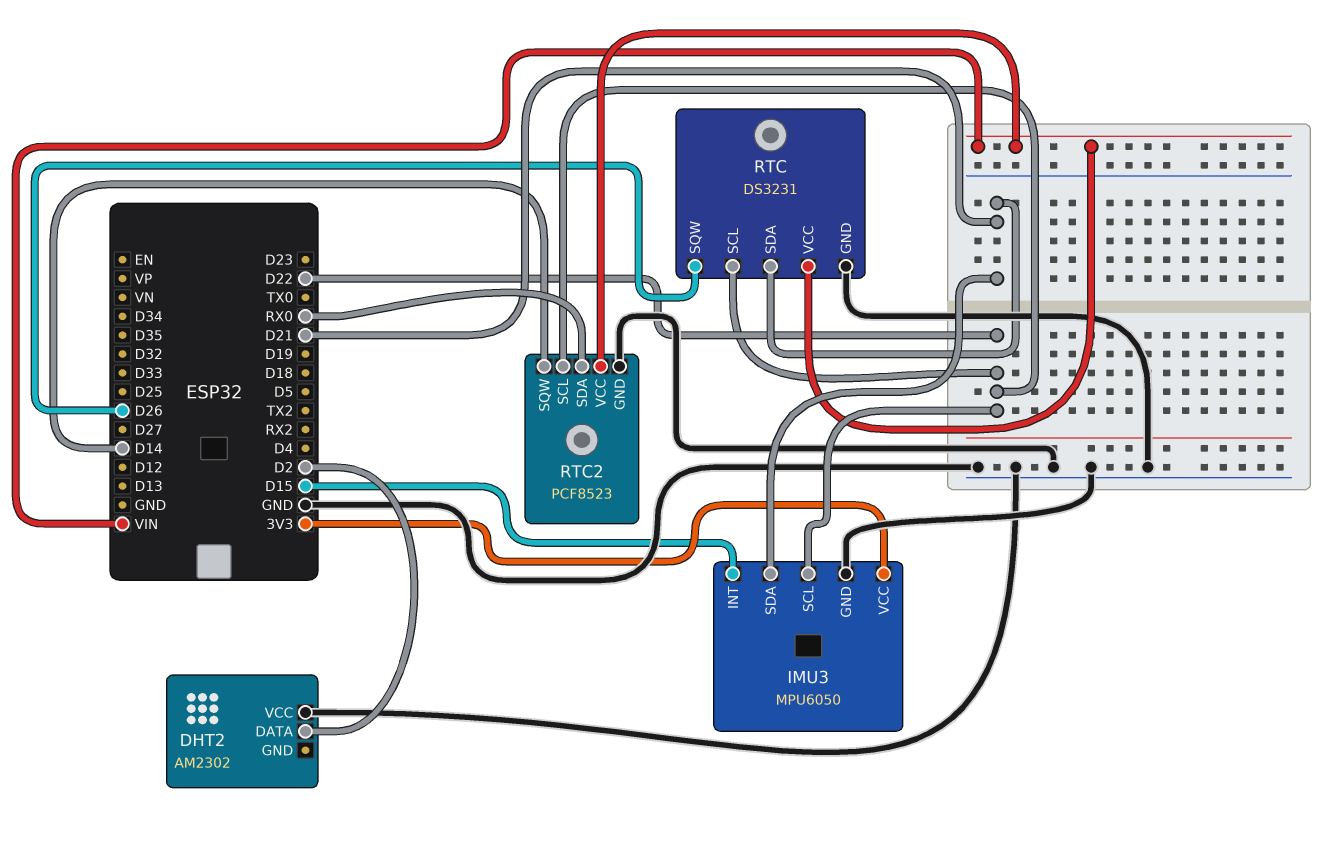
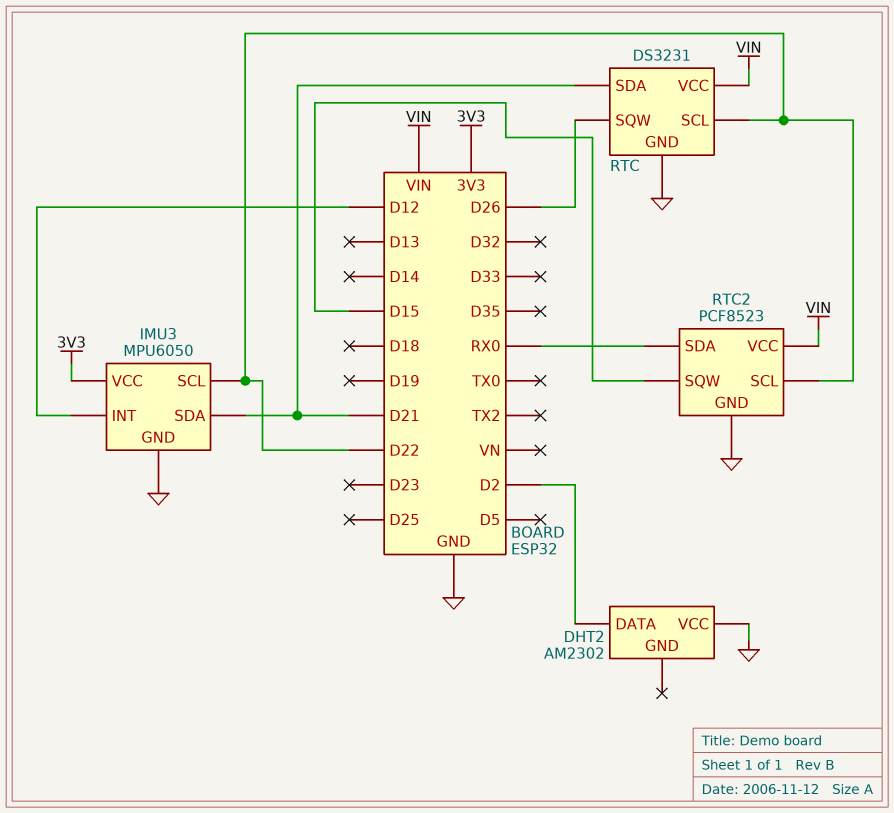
IMU3 pin INT: D15 -> D12
RTC2 pin SQW: D14 -> D15

